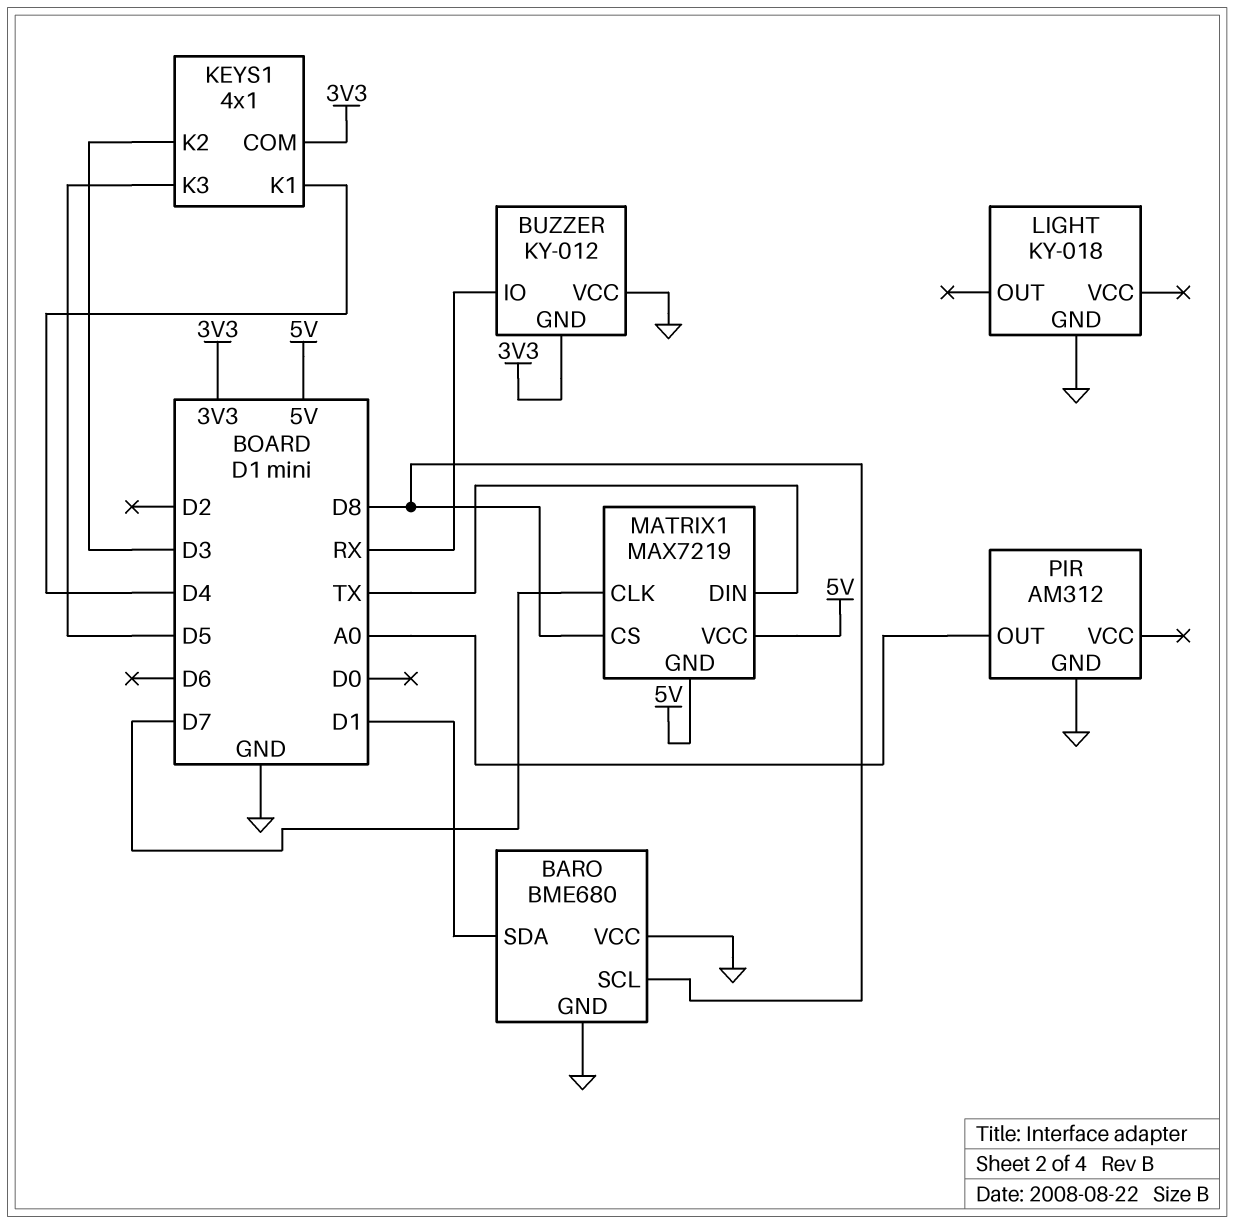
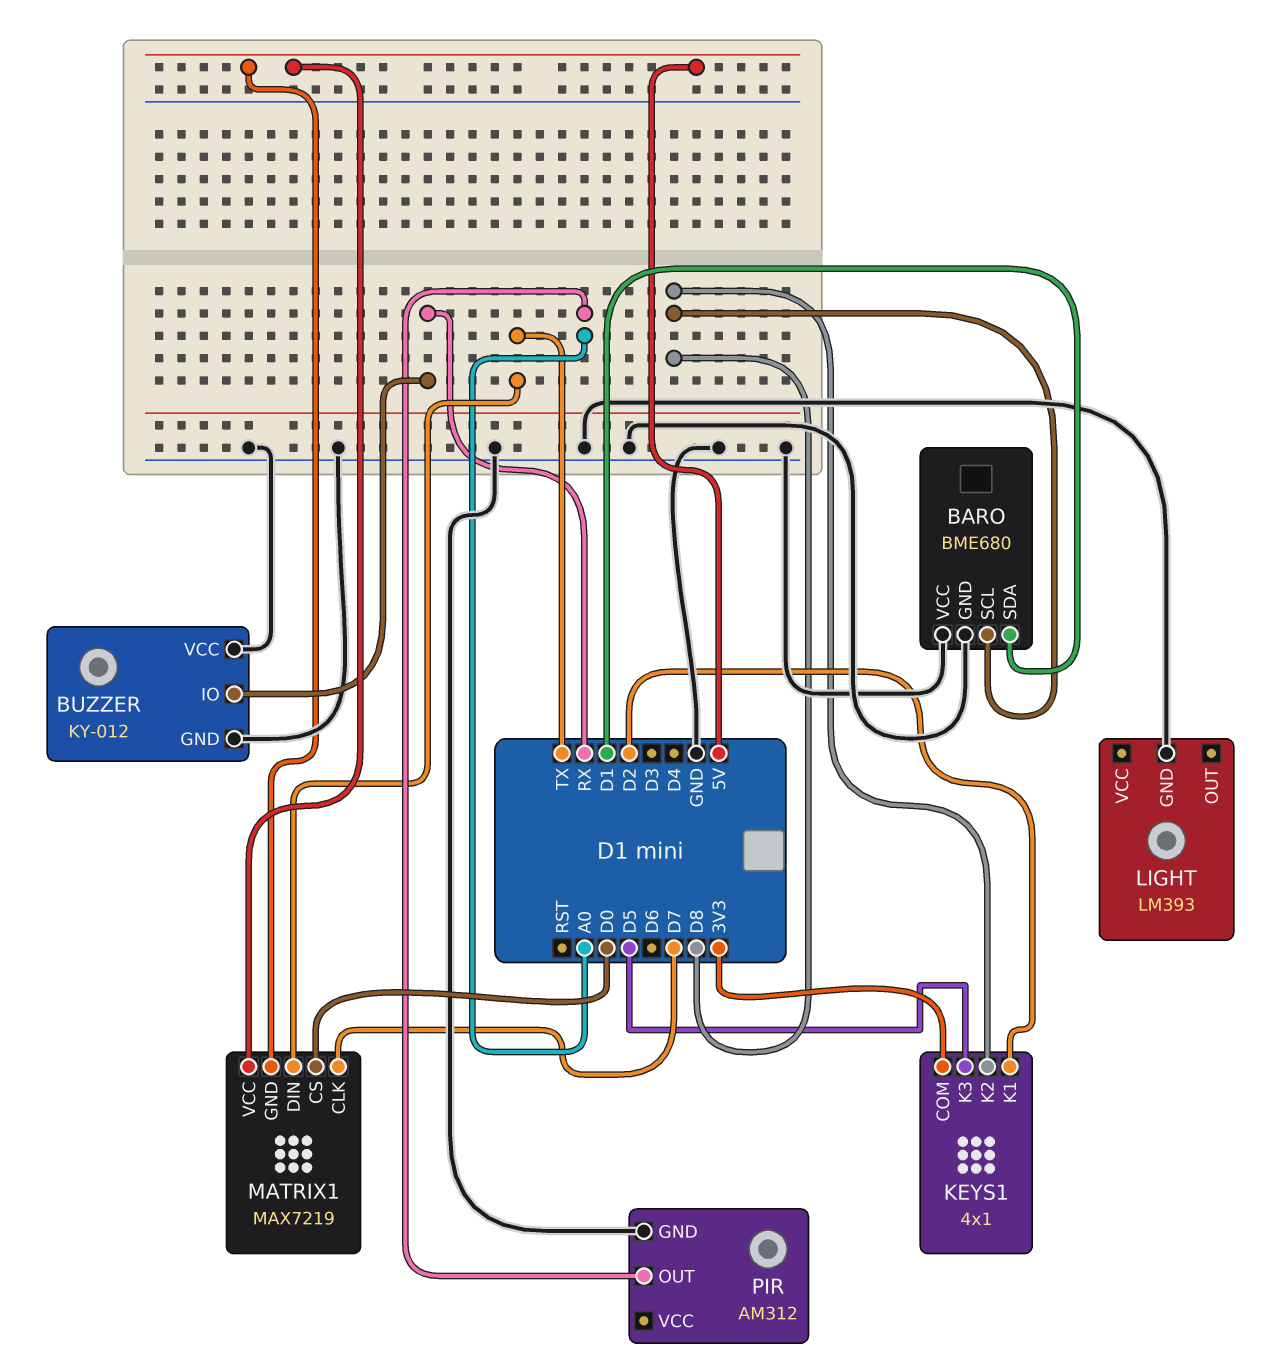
BUZZER pin GND: 3V3 -> GND
KEYS1 pin K1: D4 -> D2
KEYS1 pin K2: D3 -> D8
LIGHT: KY-018 -> LM393
MATRIX1 pin CS: D8 -> D0

